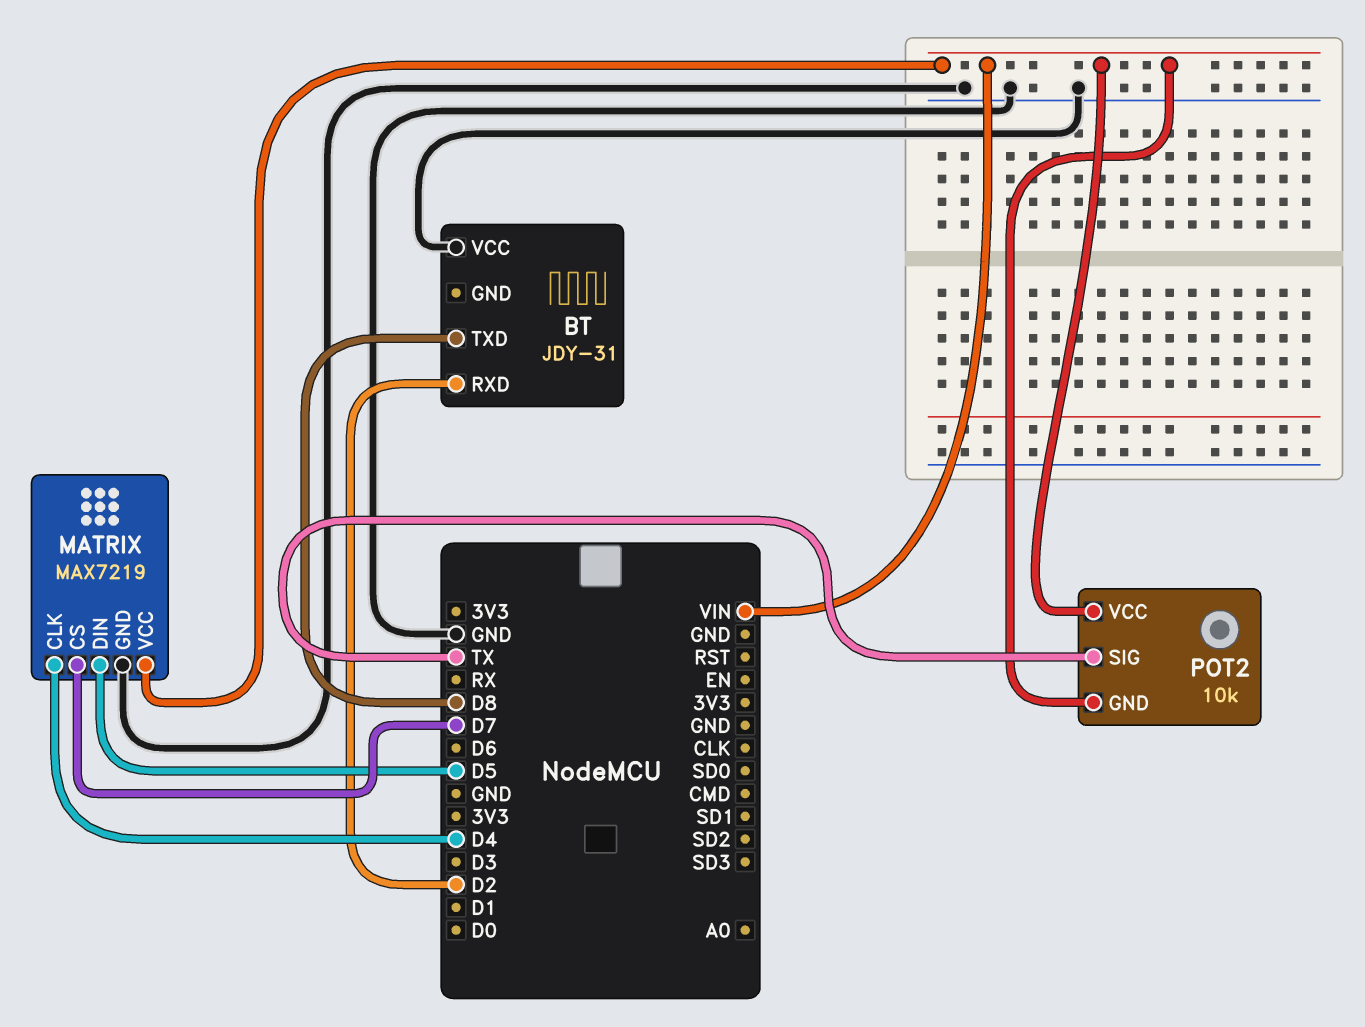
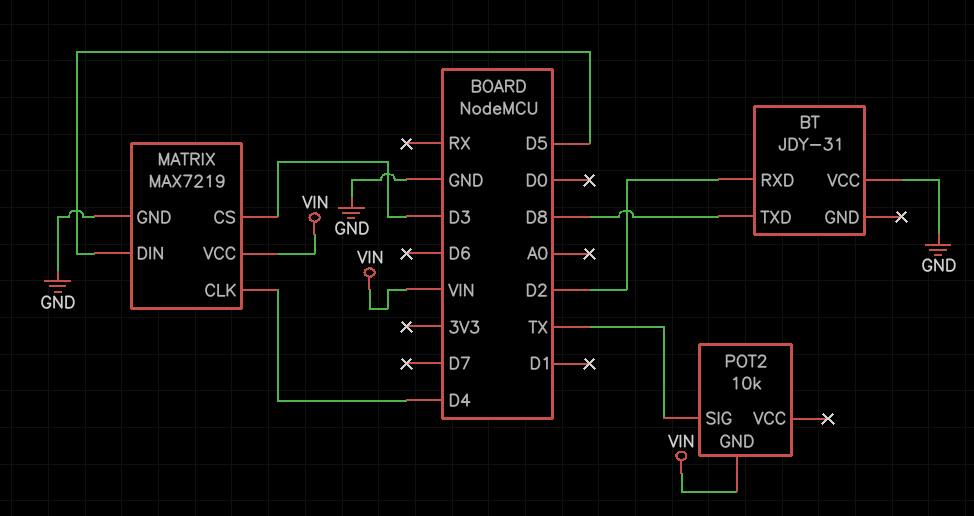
MATRIX pin CS: D7 -> D3
POT2 pin VCC: VIN -> none

